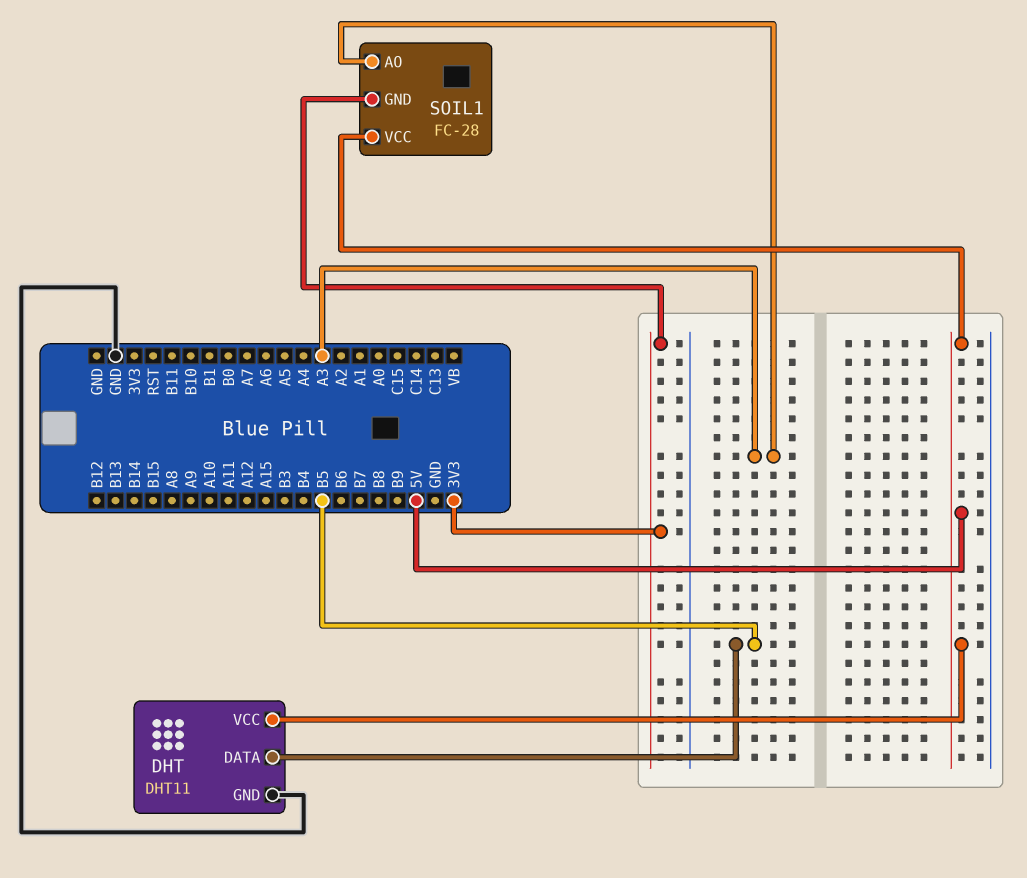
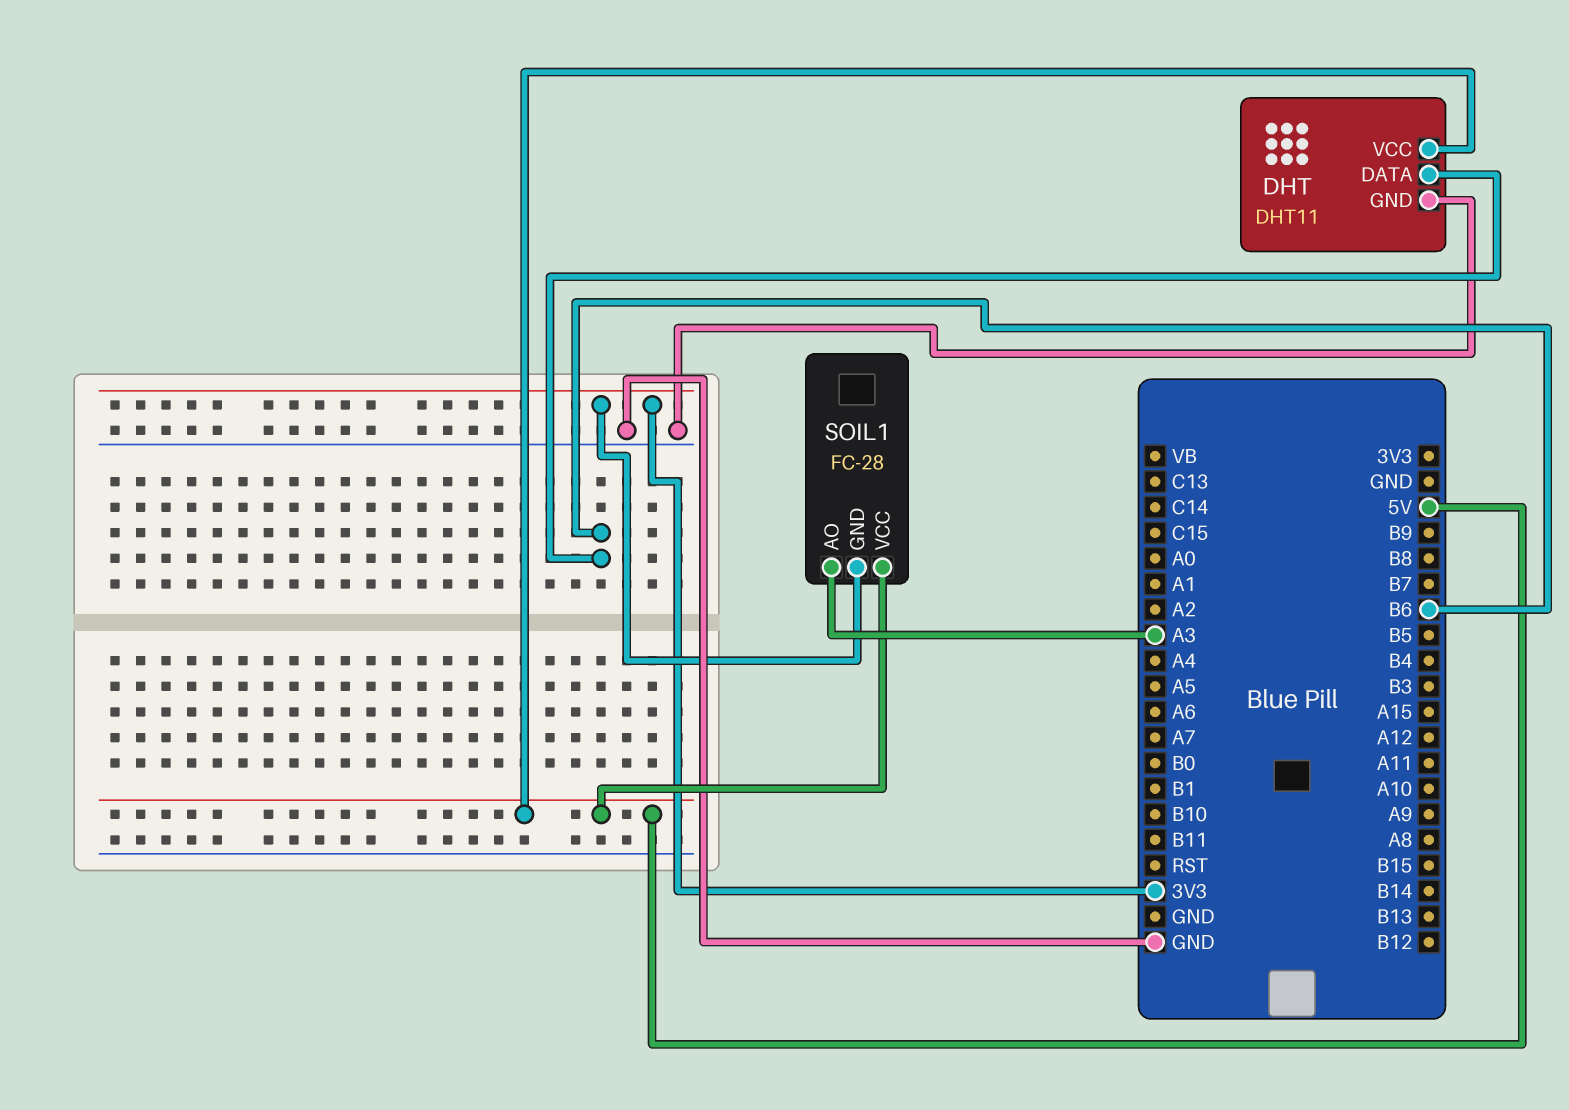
DHT pin DATA: B5 -> B6

